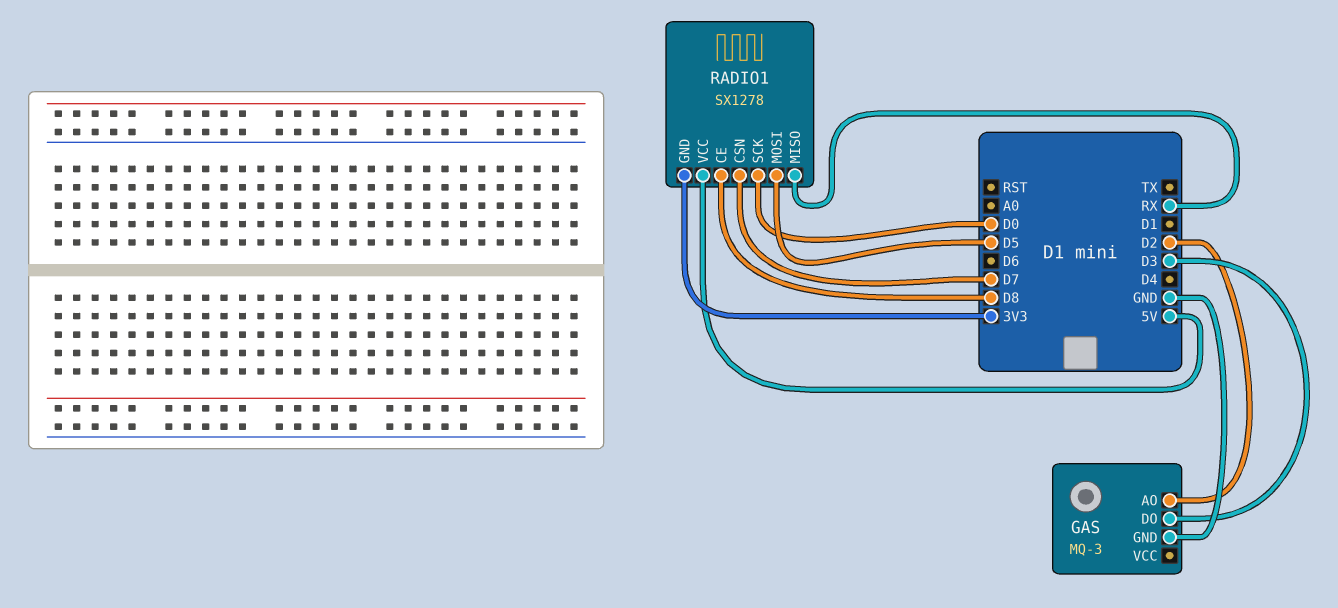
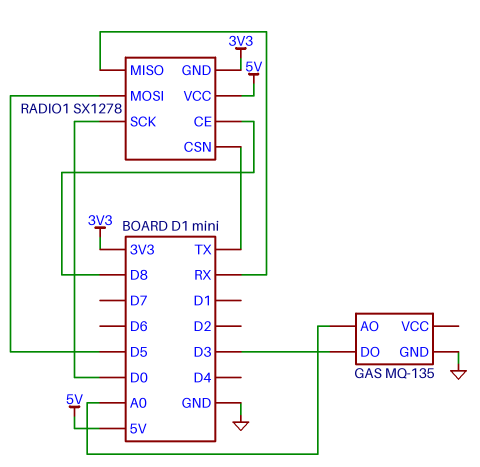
GAS: MQ-3 -> MQ-135
GAS pin AO: D2 -> A0
RADIO1 pin CSN: D7 -> TX

